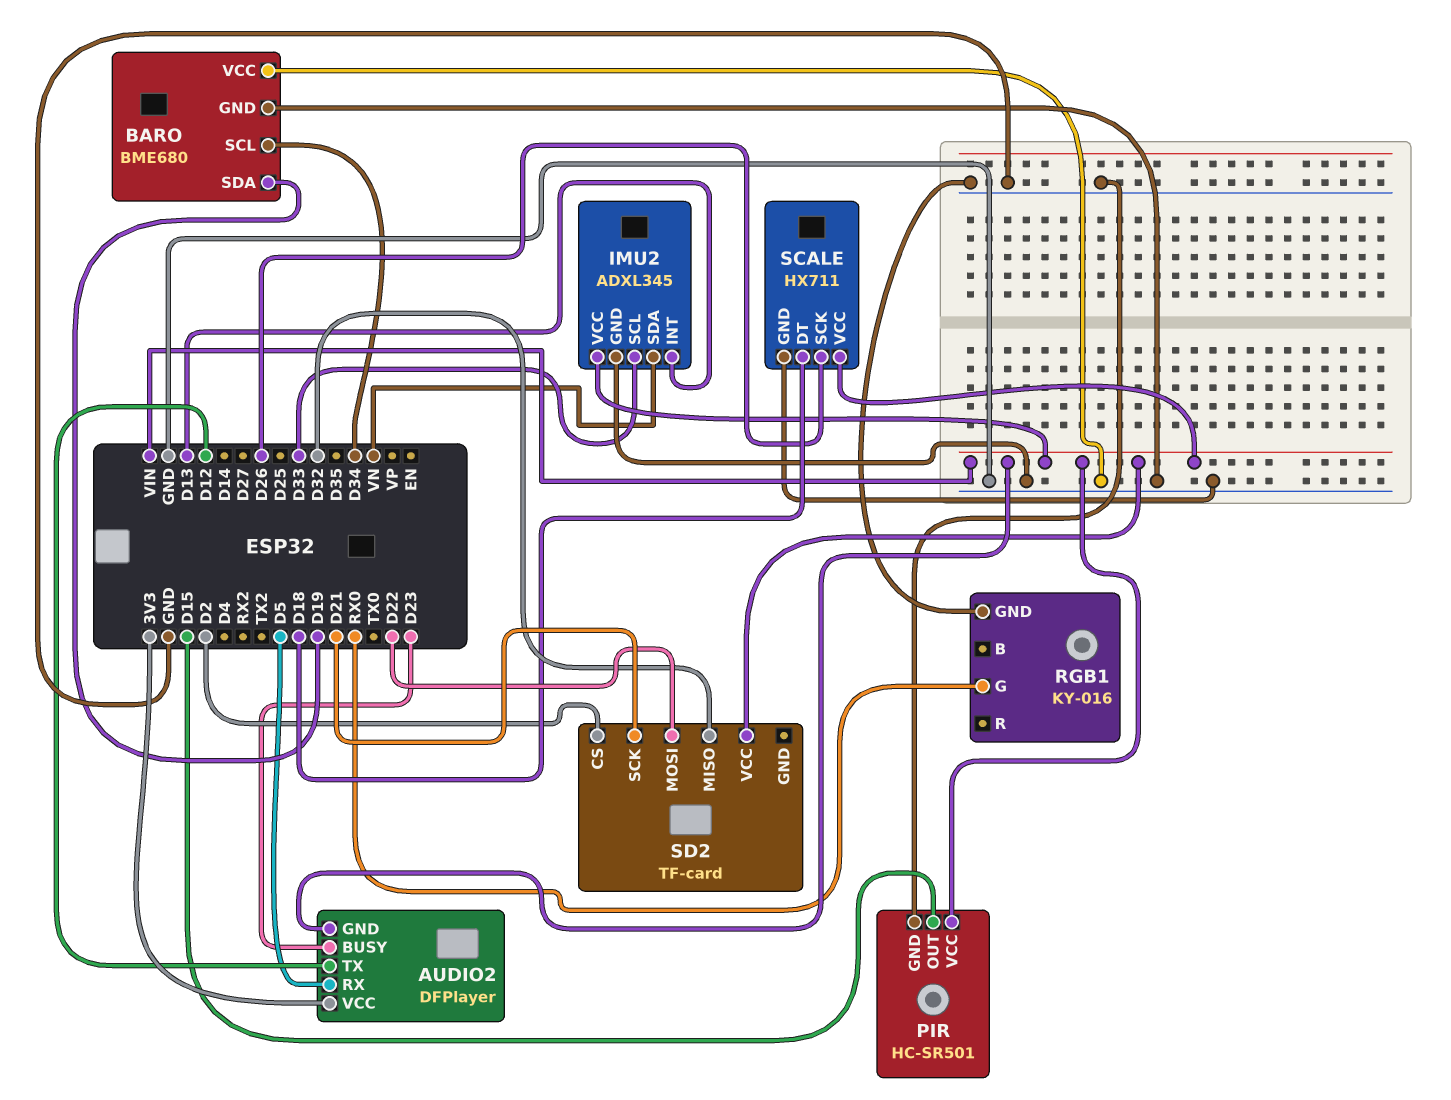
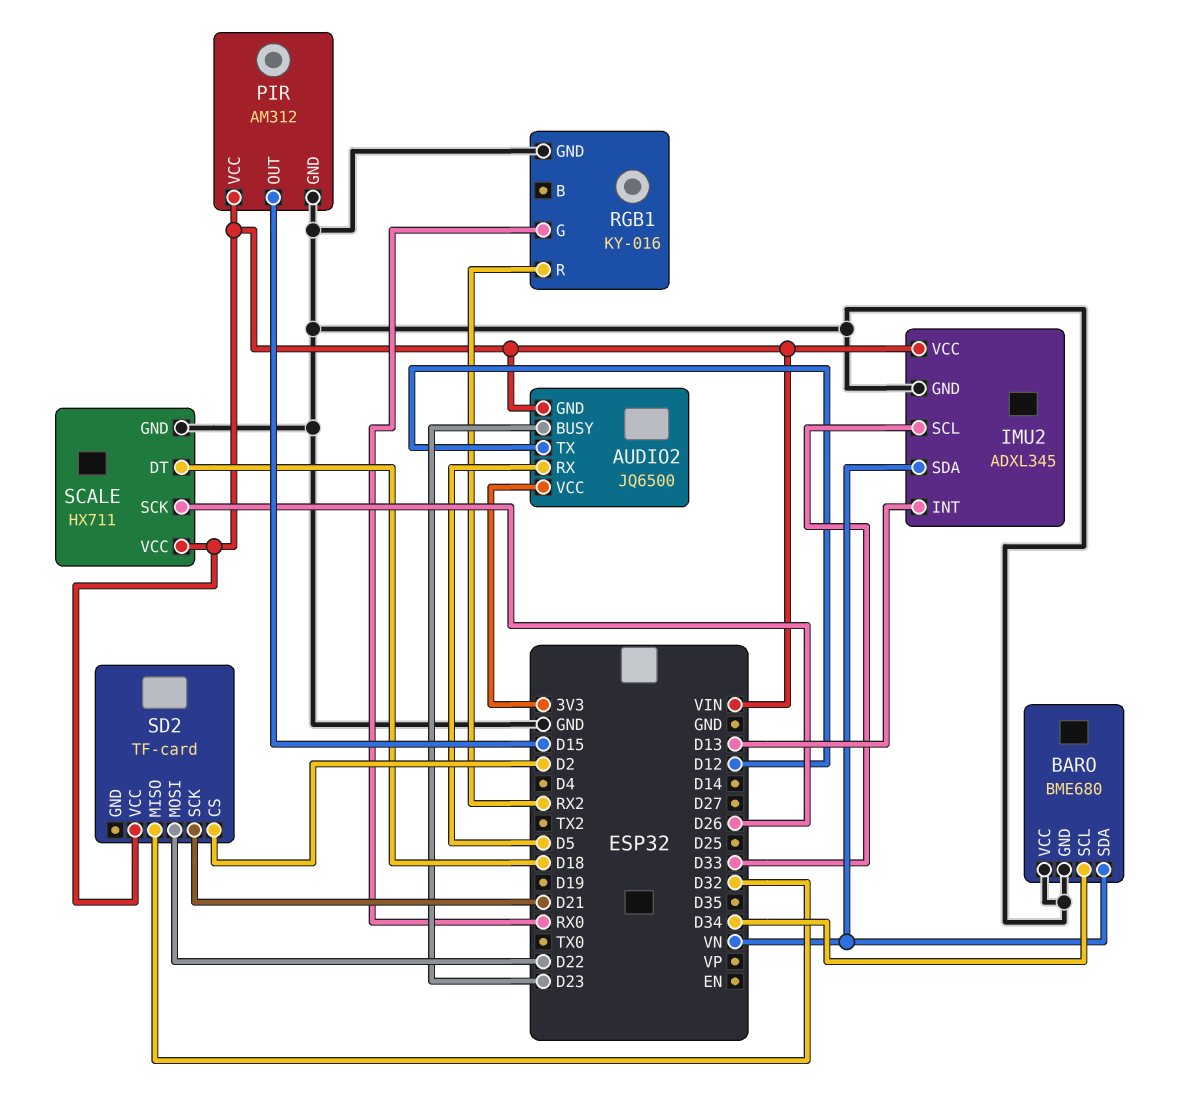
AUDIO2: DFPlayer -> JQ6500
BARO pin SDA: D19 -> VN
PIR: HC-SR501 -> AM312
RGB1 pin R: none -> RX2

